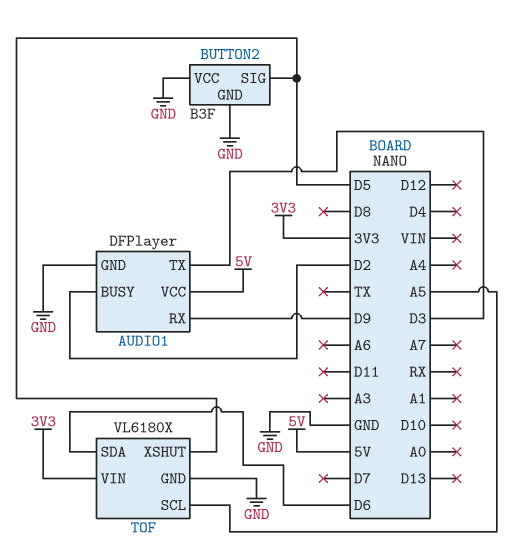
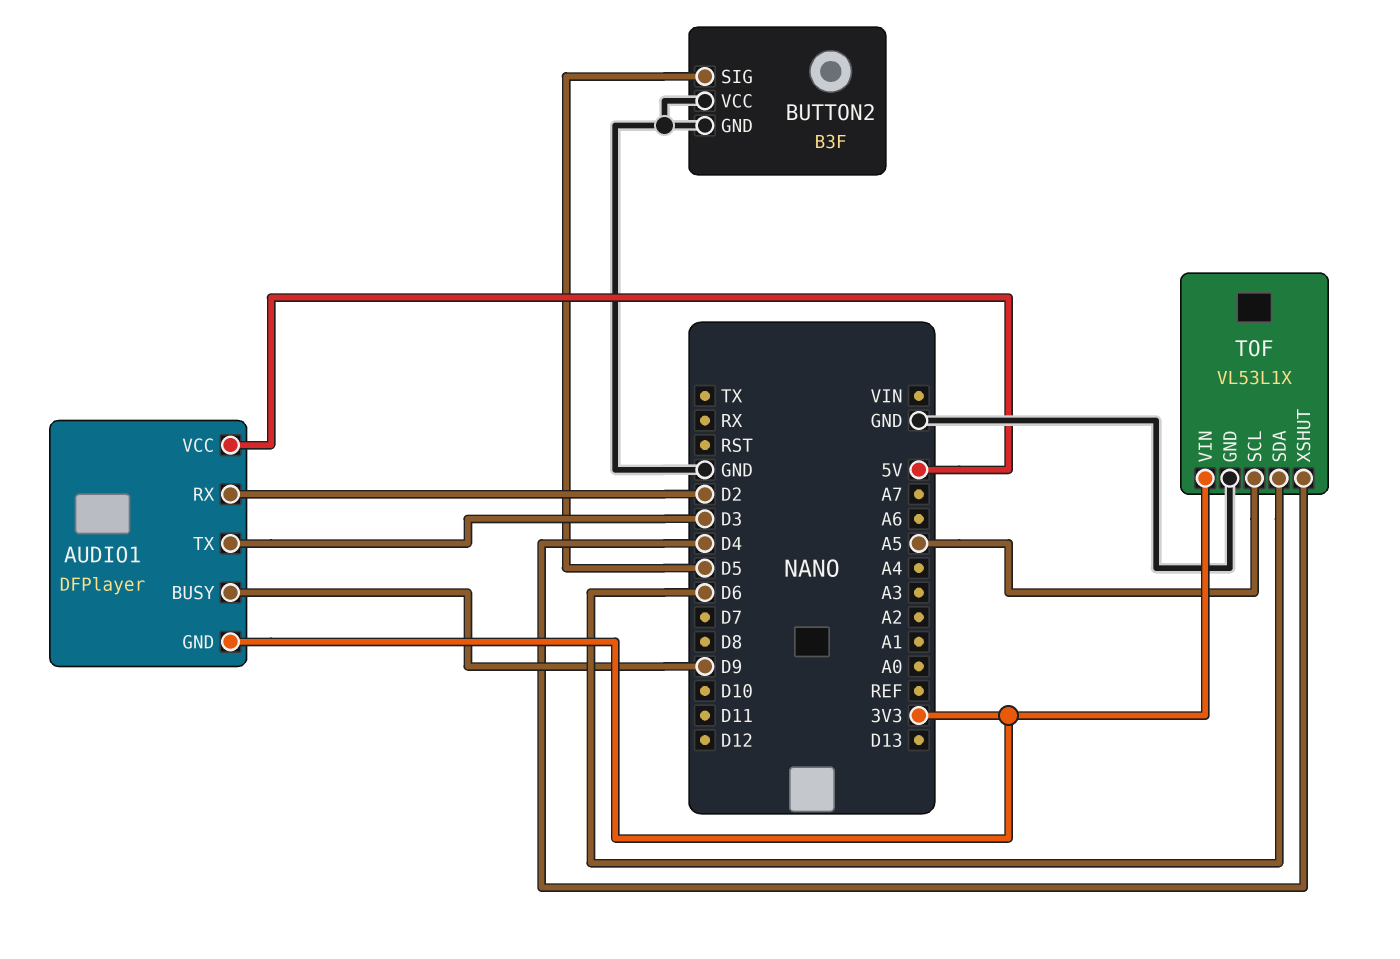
AUDIO1 pin BUSY: D2 -> D9
AUDIO1 pin GND: GND -> 3V3
AUDIO1 pin RX: D9 -> D2
TOF: VL6180X -> VL53L1X
TOF pin XSHUT: D5 -> D4

